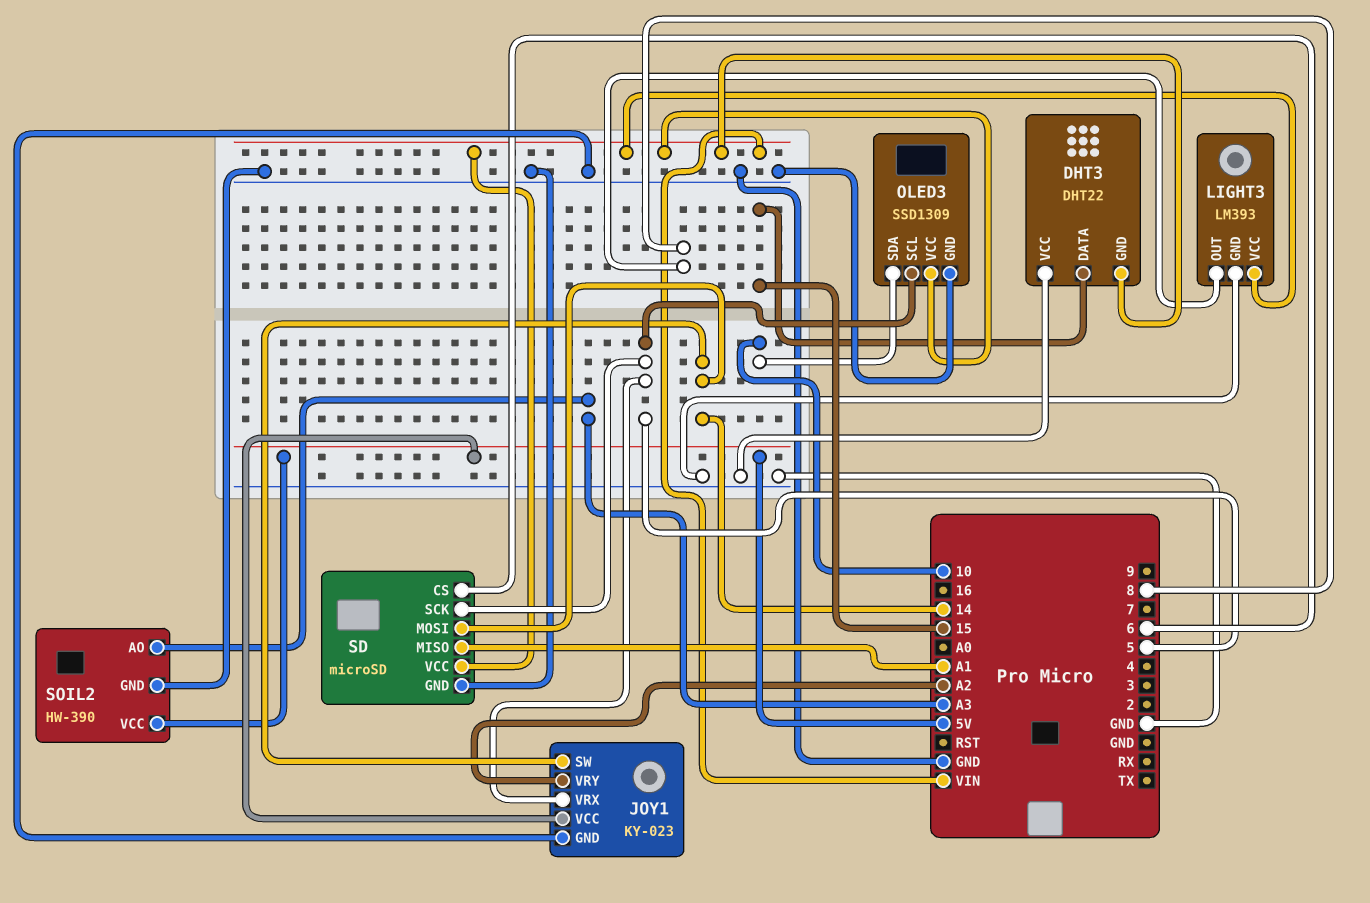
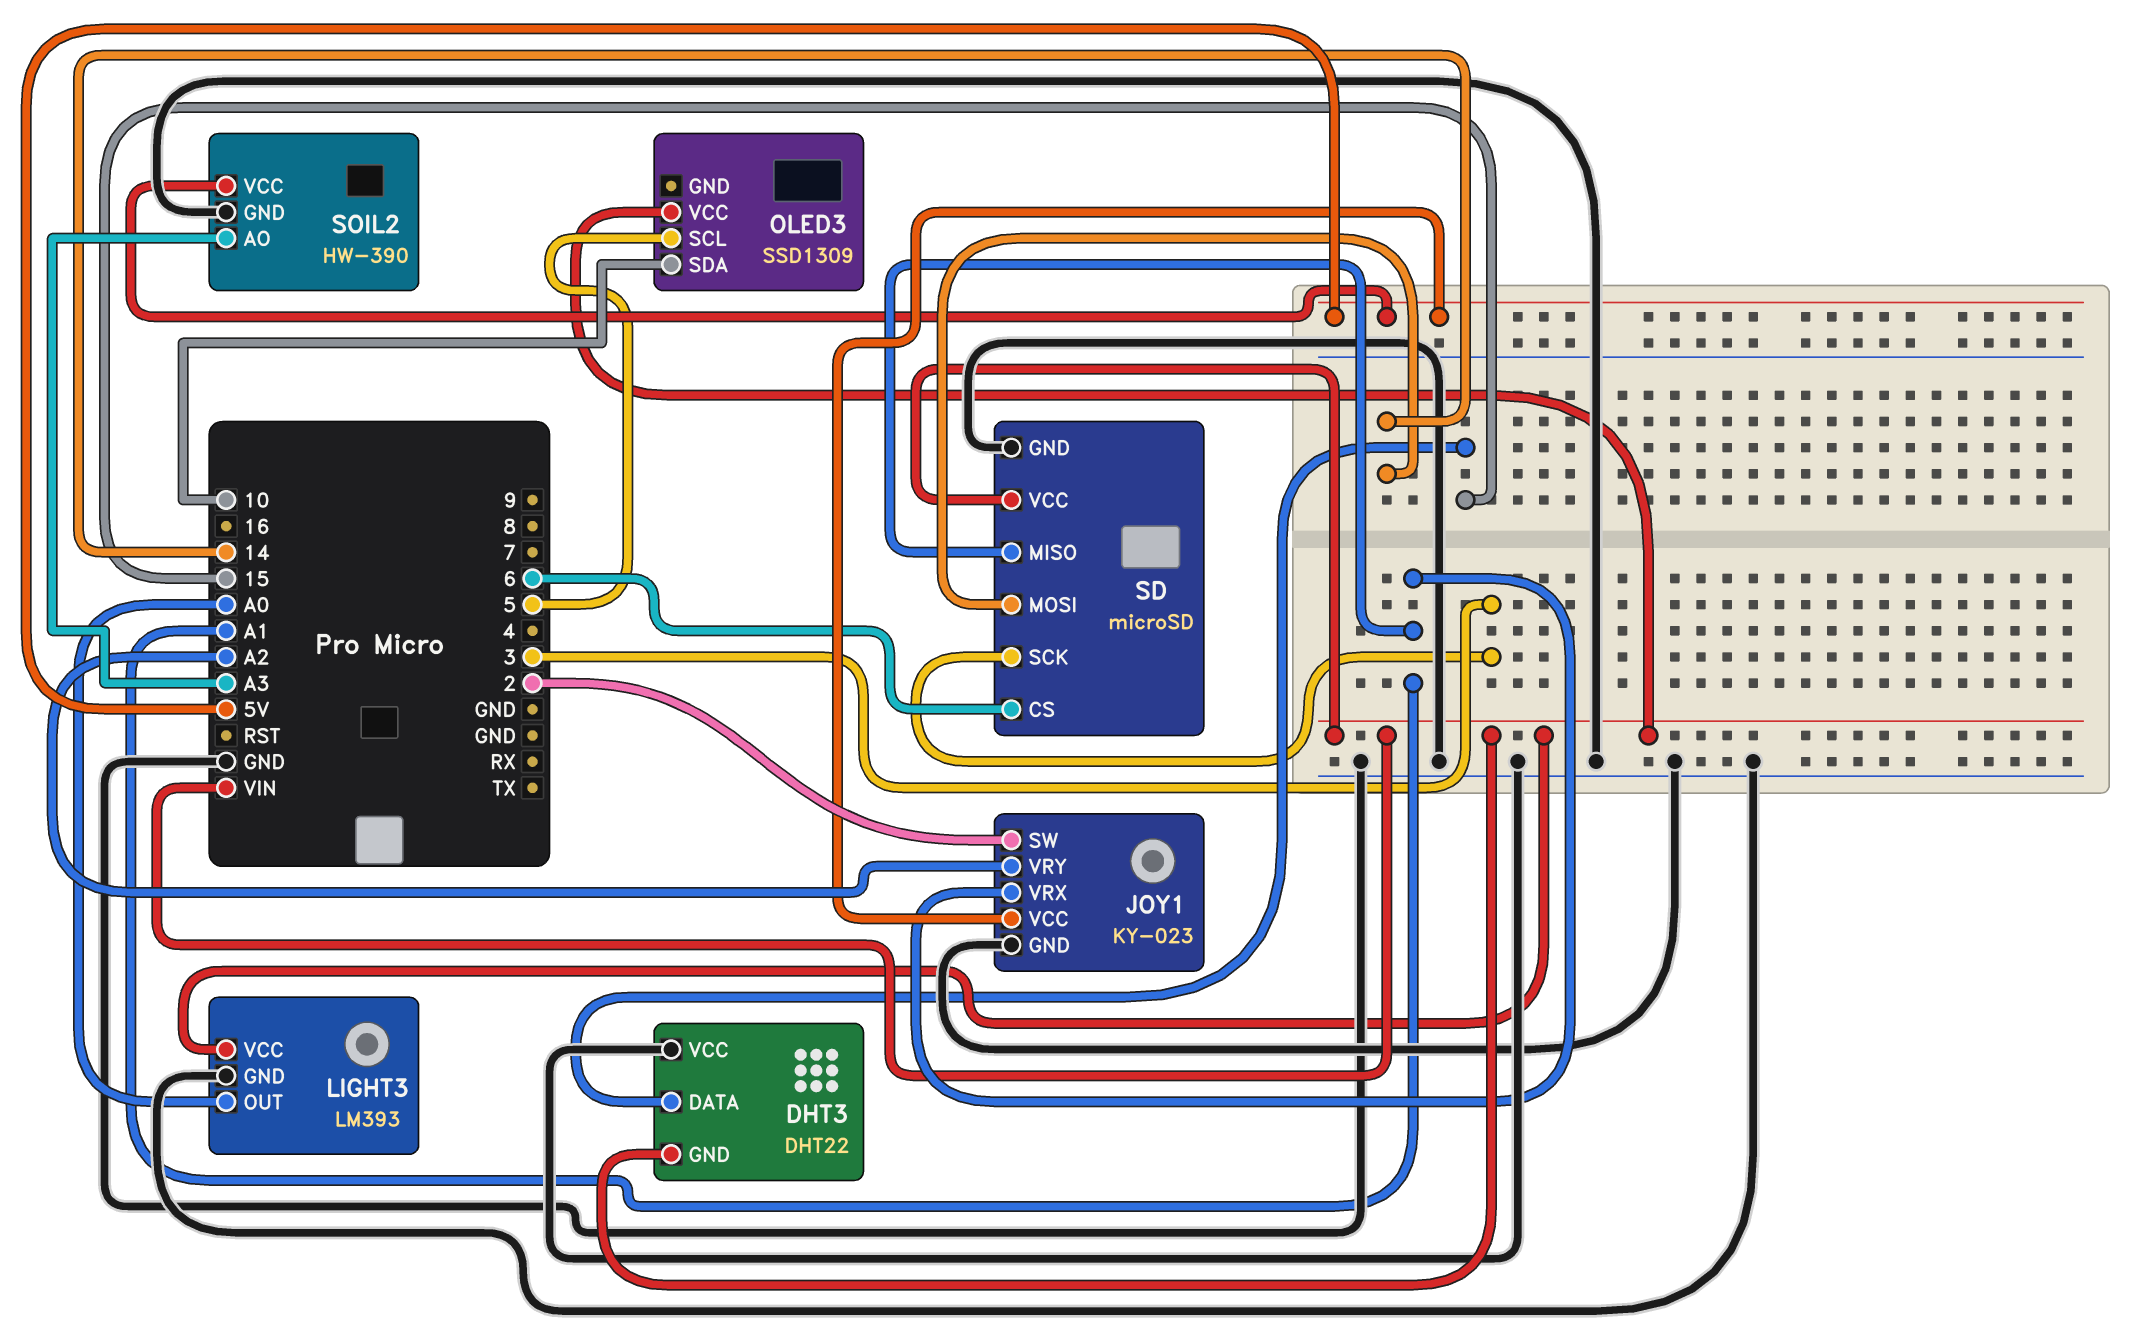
JOY1 pin SW: 14 -> 2
JOY1 pin VRX: 5 -> A1
LIGHT3 pin OUT: 8 -> A0
OLED3 pin GND: GND -> none
SD pin SCK: 5 -> 3

